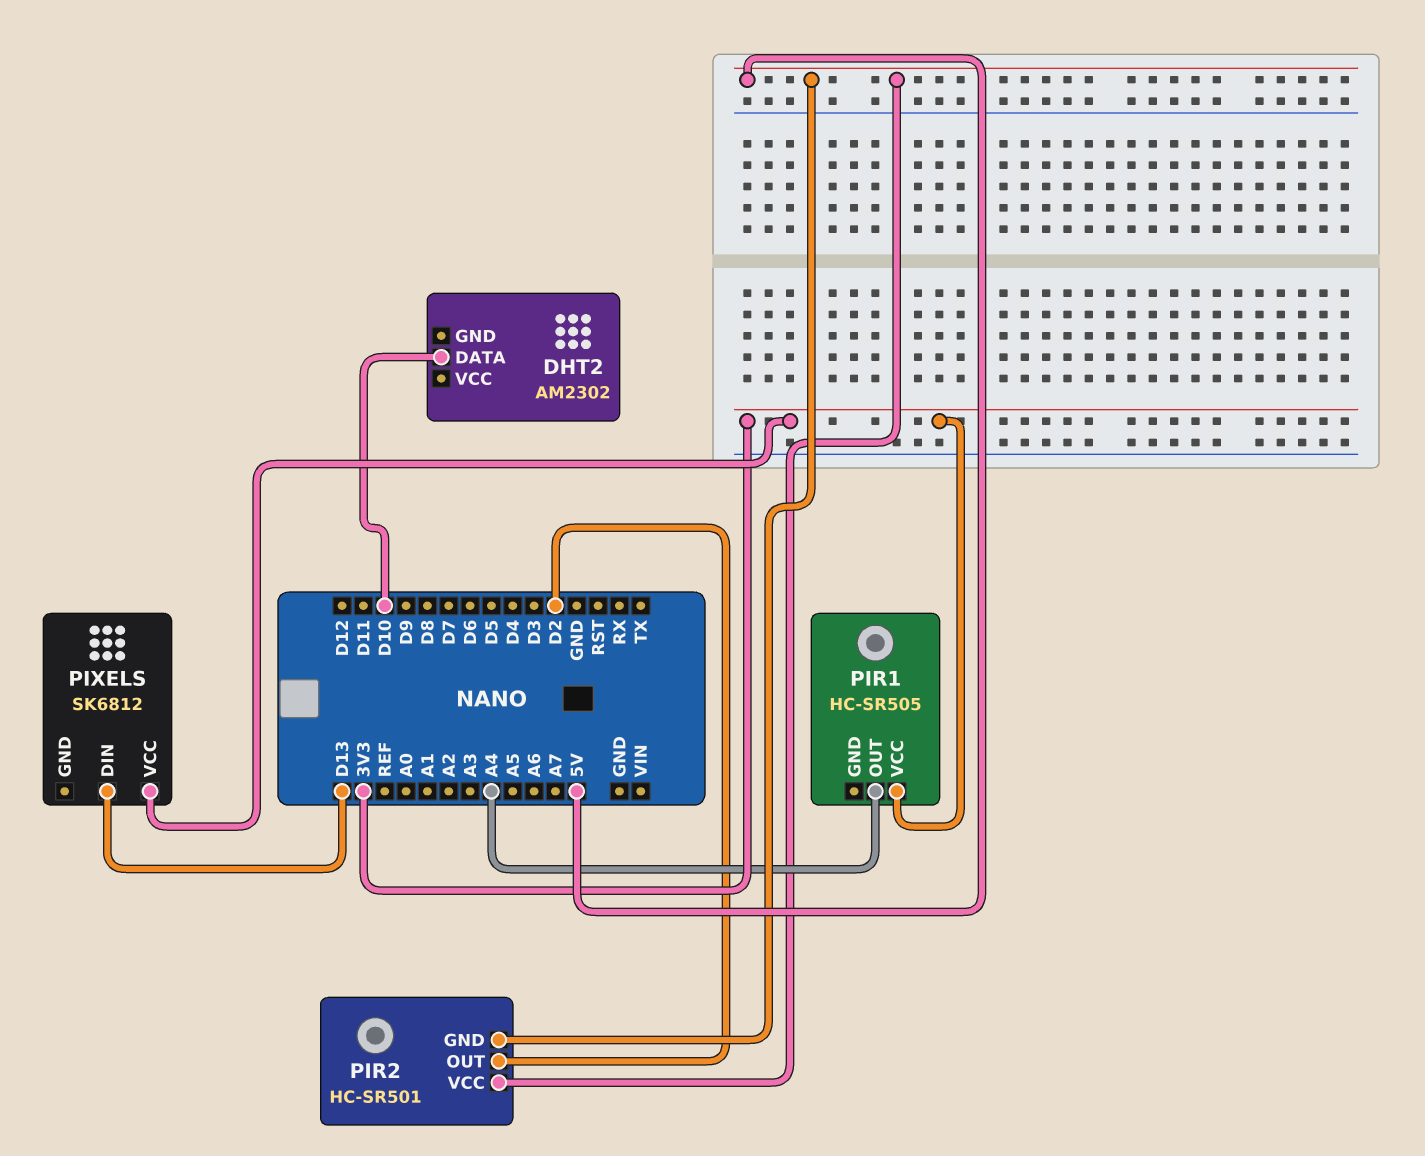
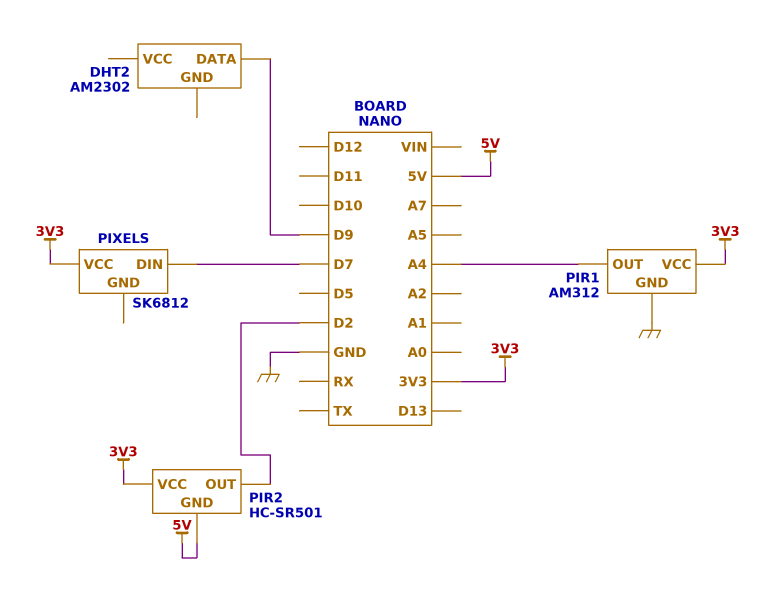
DHT2 pin DATA: D10 -> D9
PIR1: HC-SR505 -> AM312
PIR1 pin GND: none -> GND
PIR2 pin VCC: 5V -> 3V3
PIXELS pin DIN: D13 -> D7

